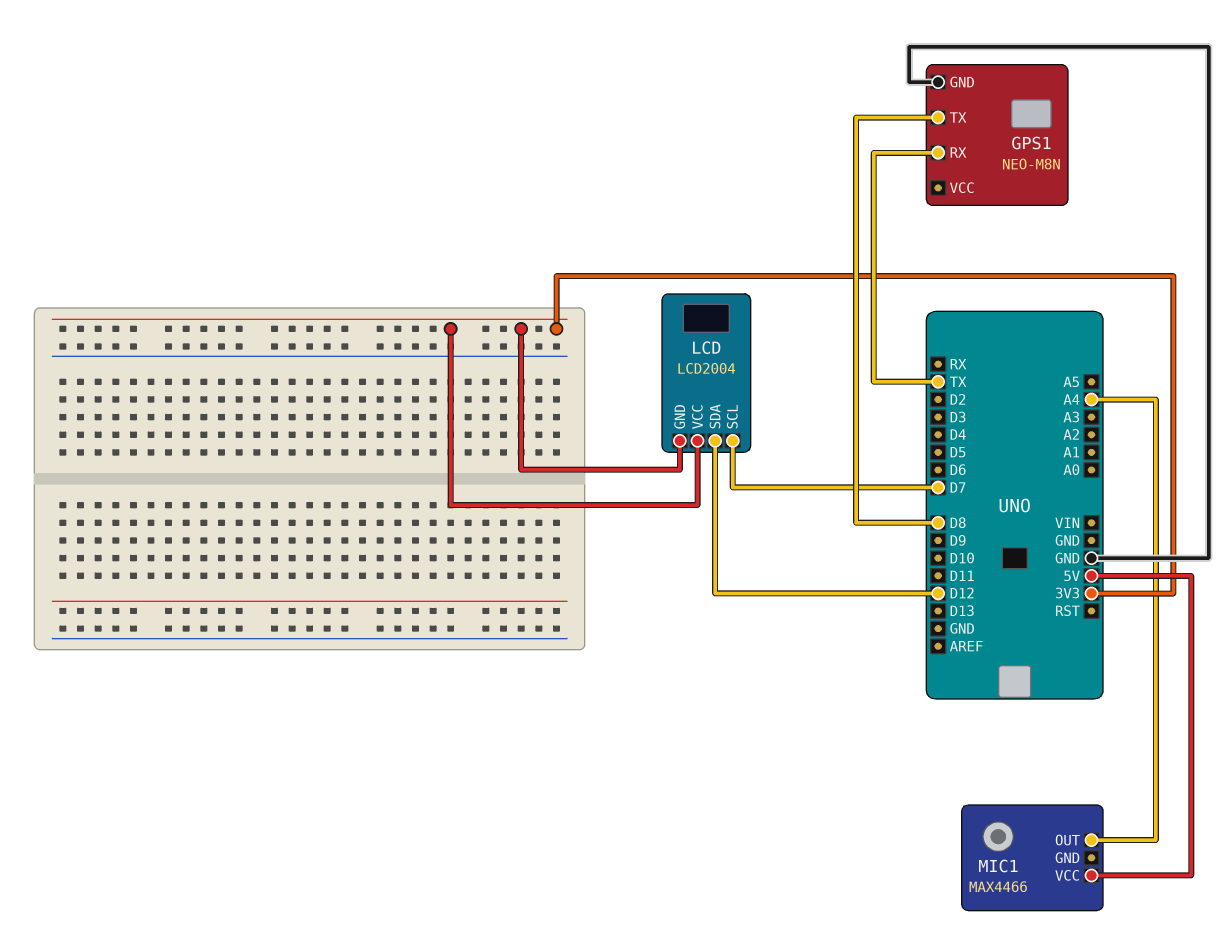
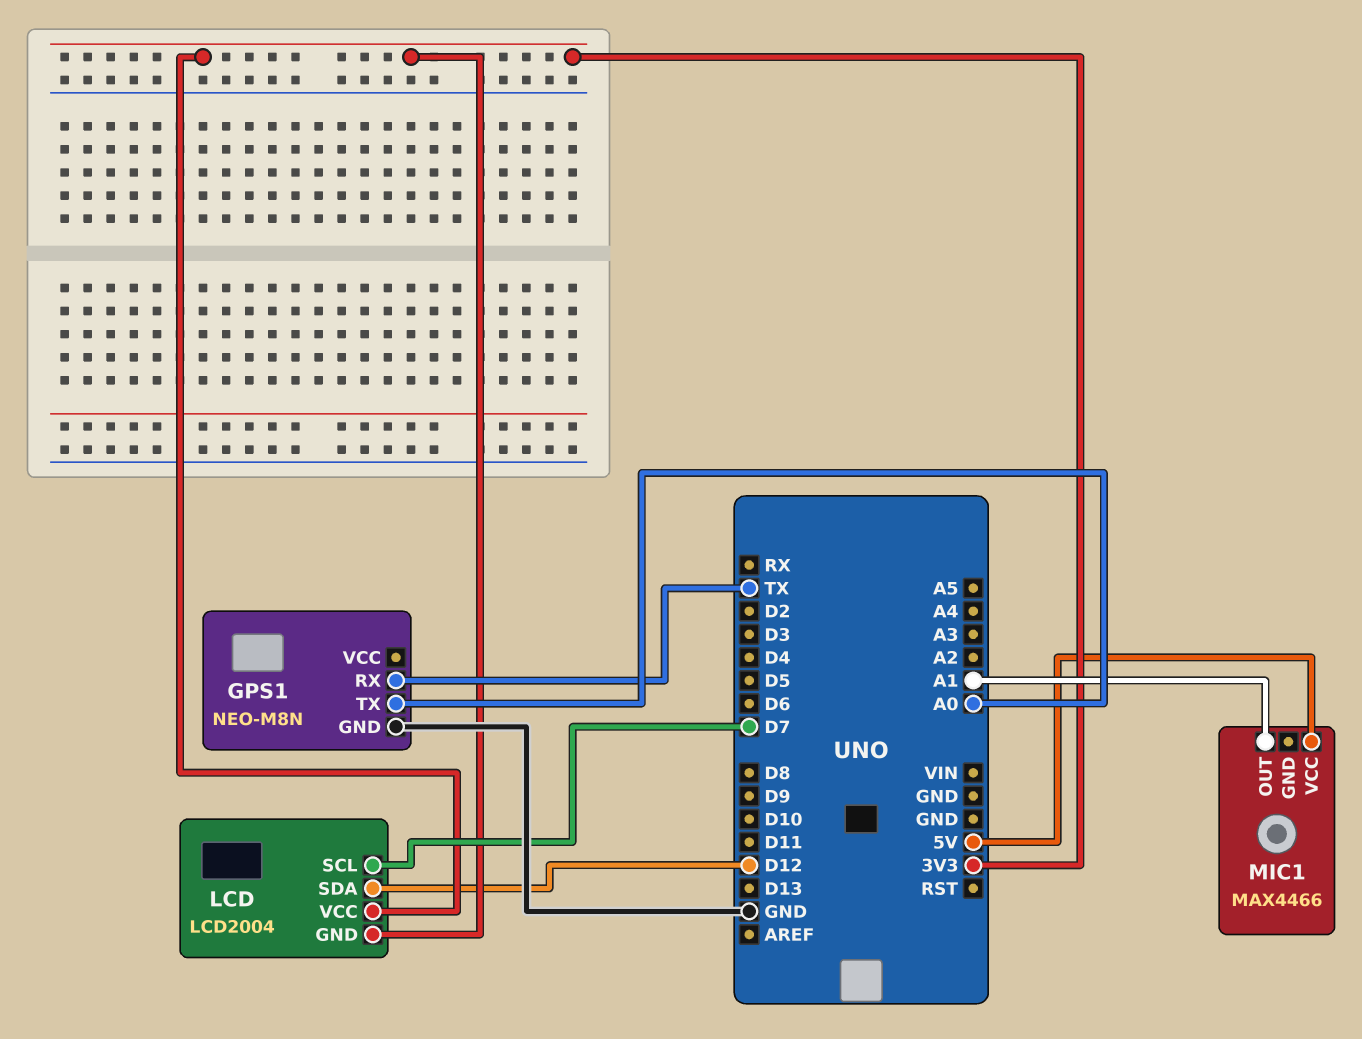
GPS1 pin TX: D8 -> A0
MIC1 pin OUT: A4 -> A1

